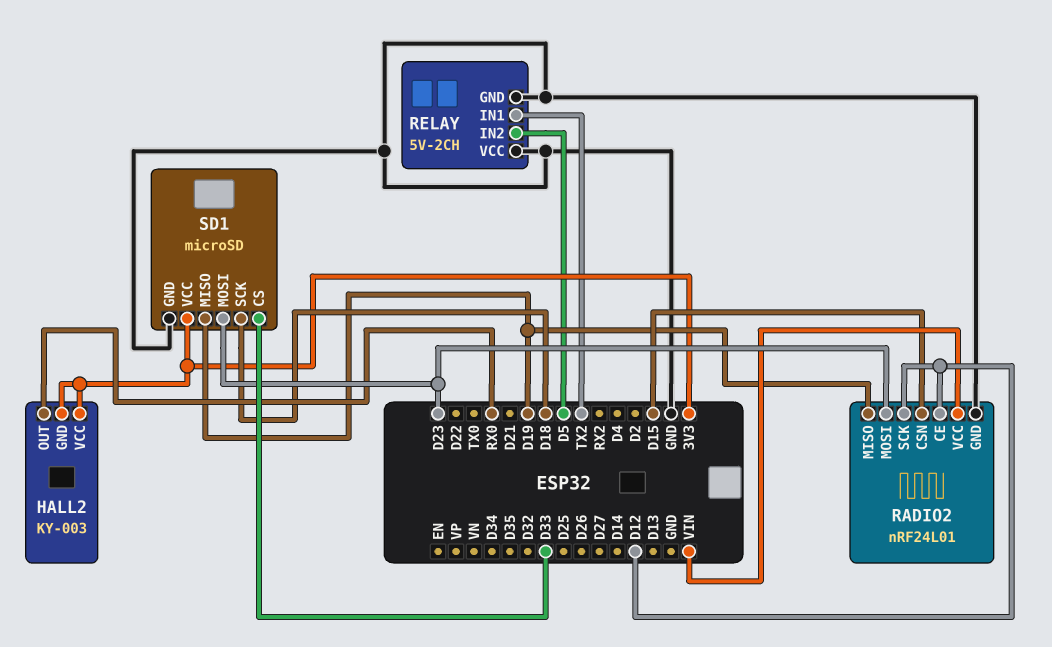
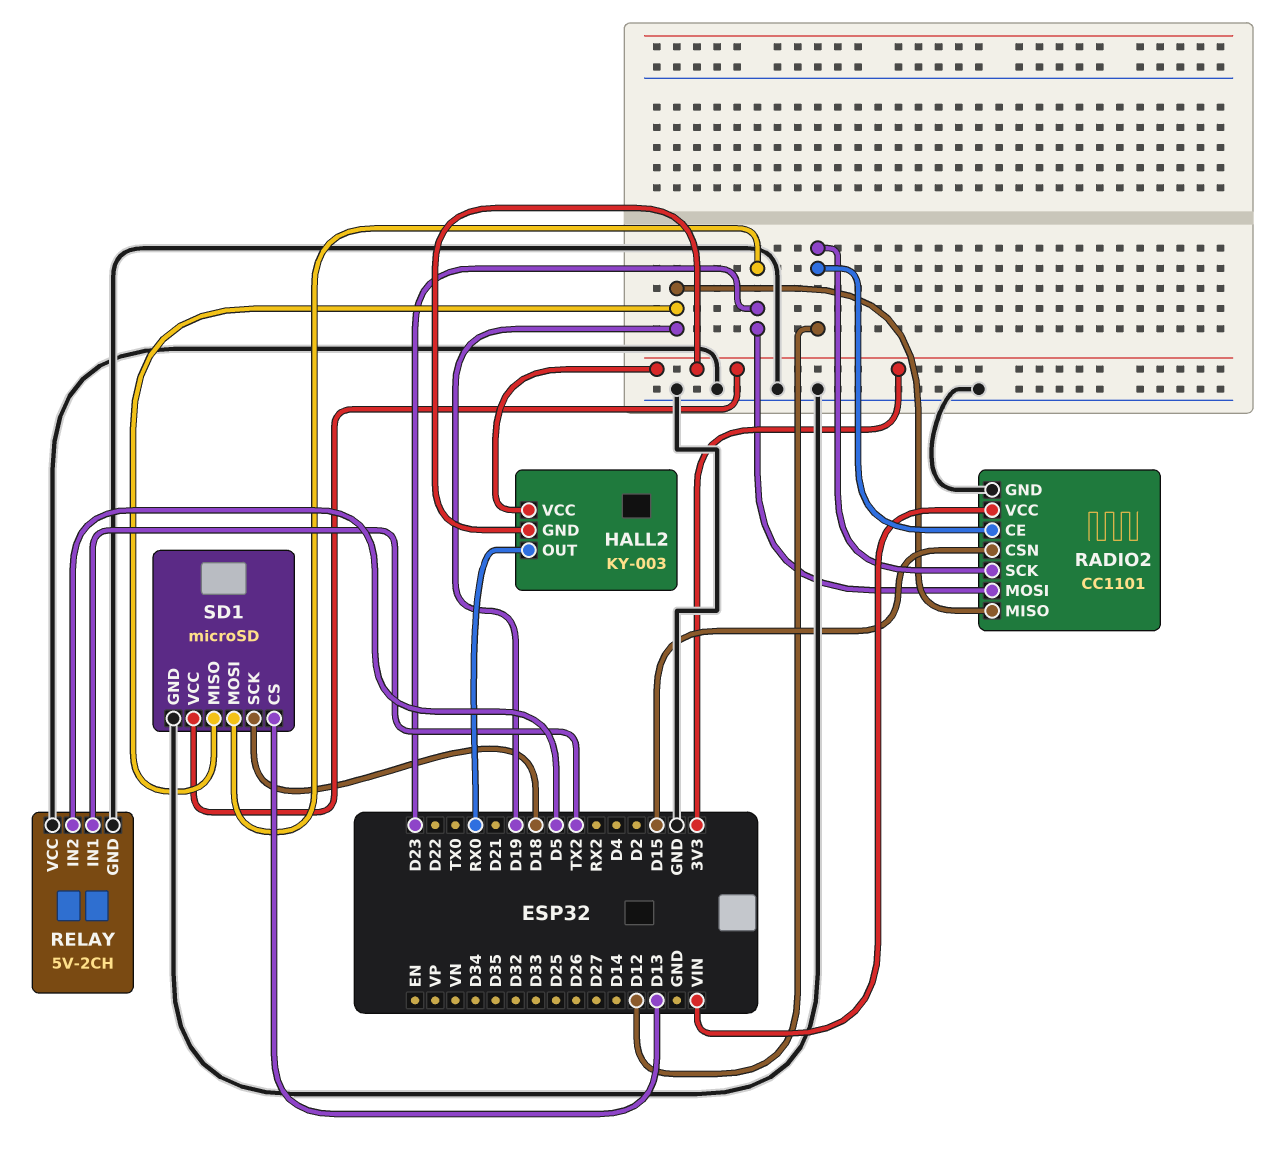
RADIO2: nRF24L01 -> CC1101
SD1 pin CS: D33 -> D13

